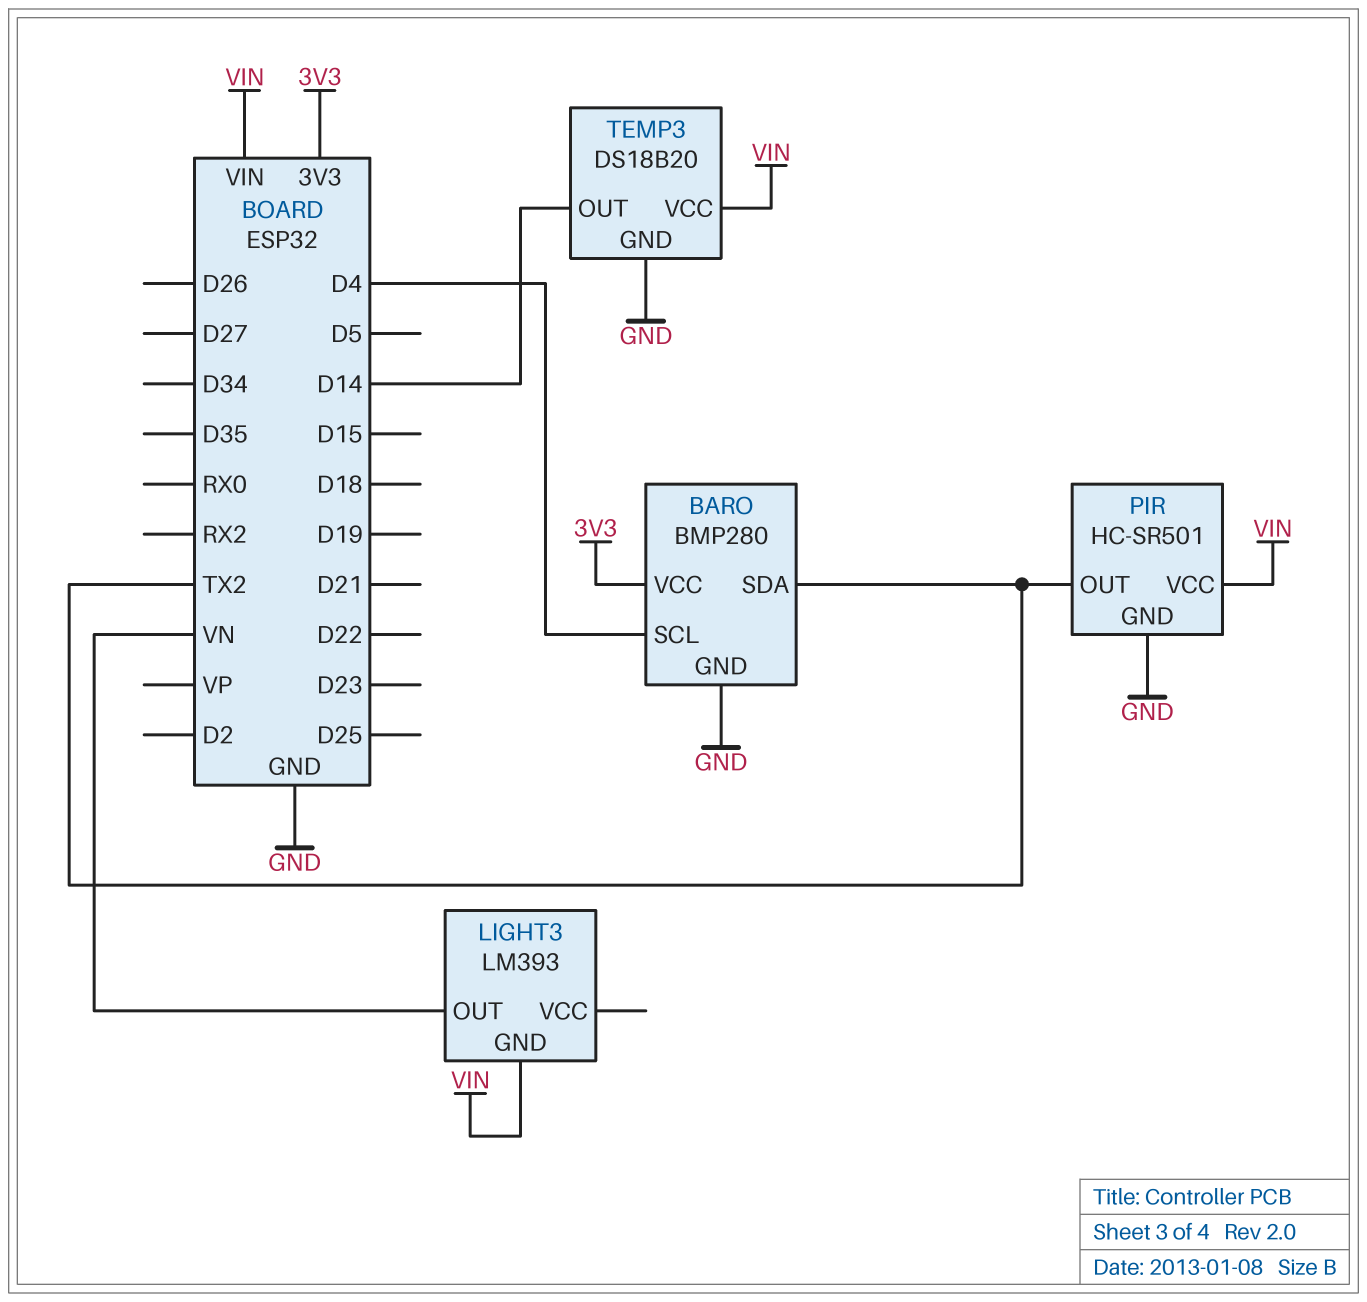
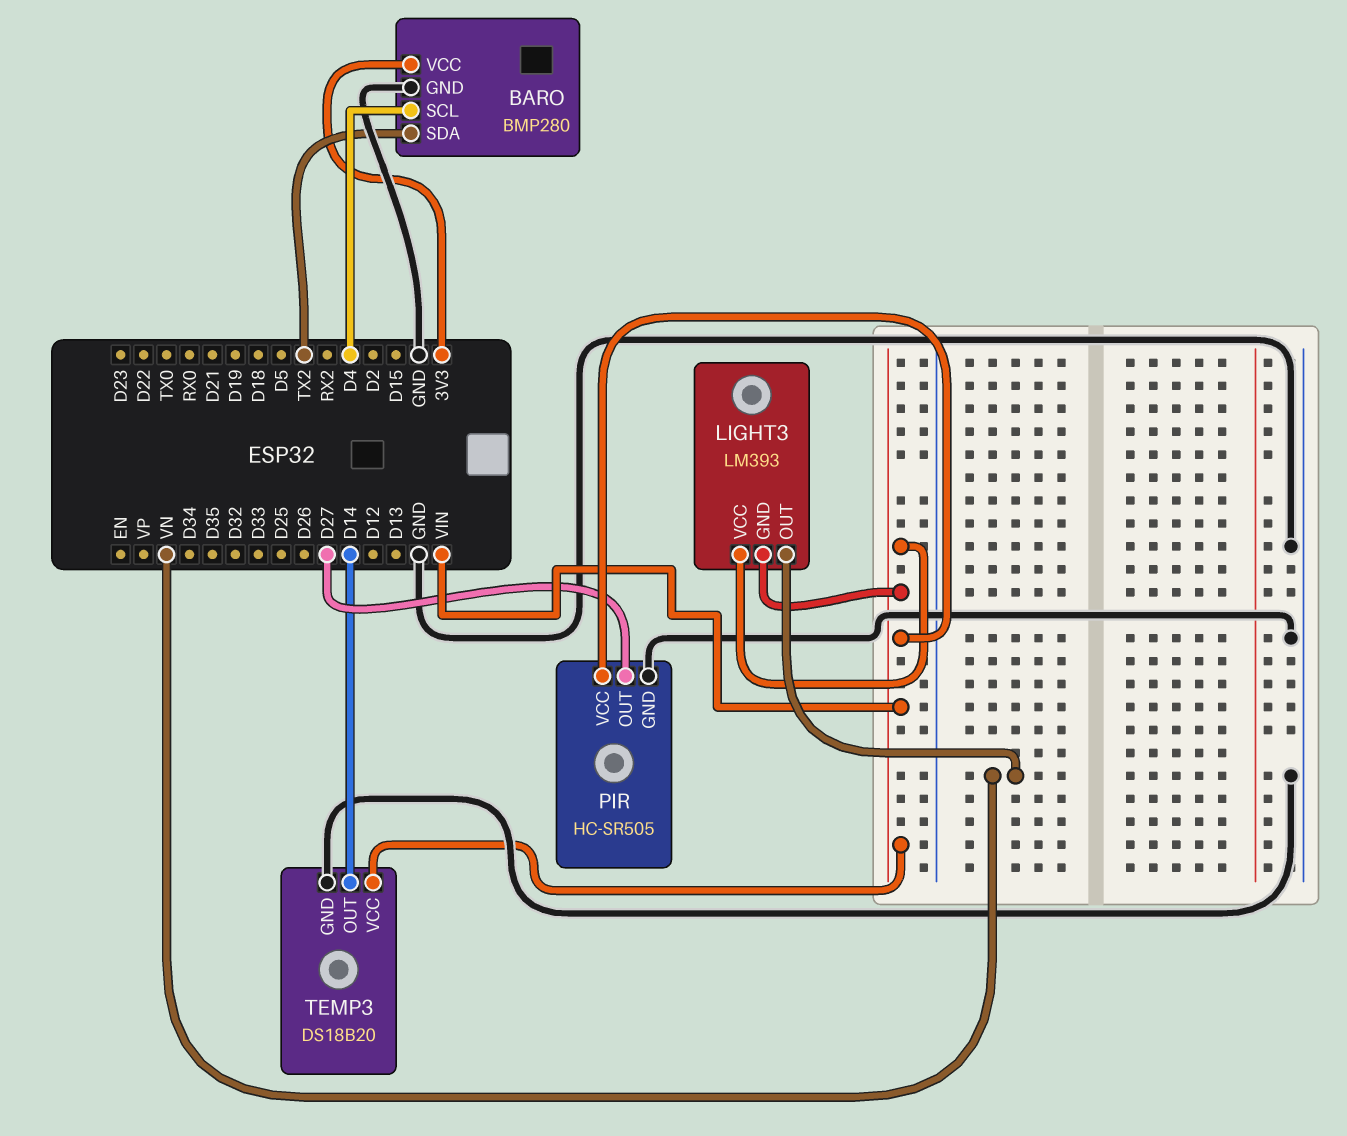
LIGHT3 pin VCC: none -> VIN
PIR: HC-SR501 -> HC-SR505
PIR pin OUT: TX2 -> D27

